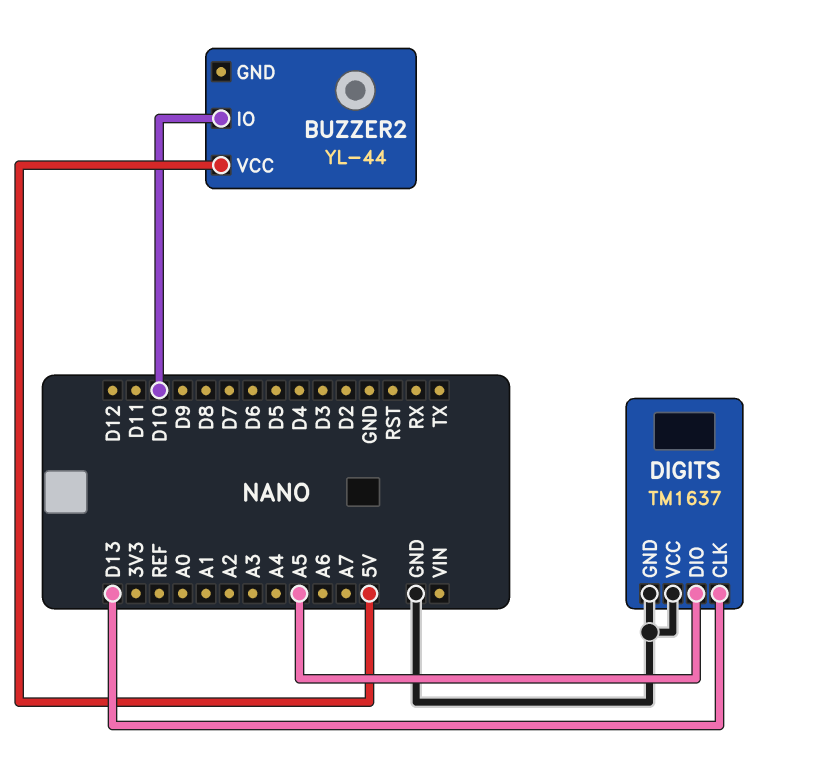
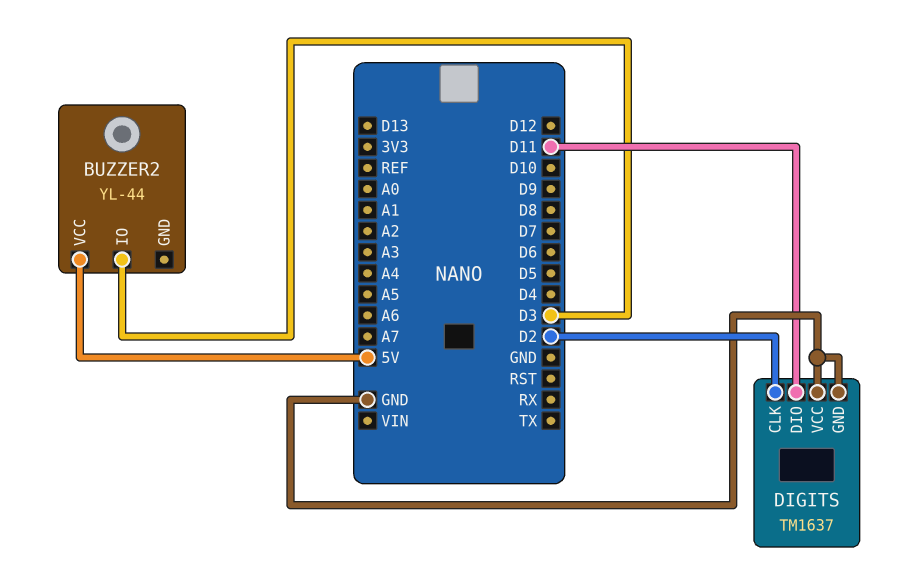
BUZZER2 pin IO: D10 -> D3
DIGITS pin CLK: D13 -> D2
DIGITS pin DIO: A5 -> D11

